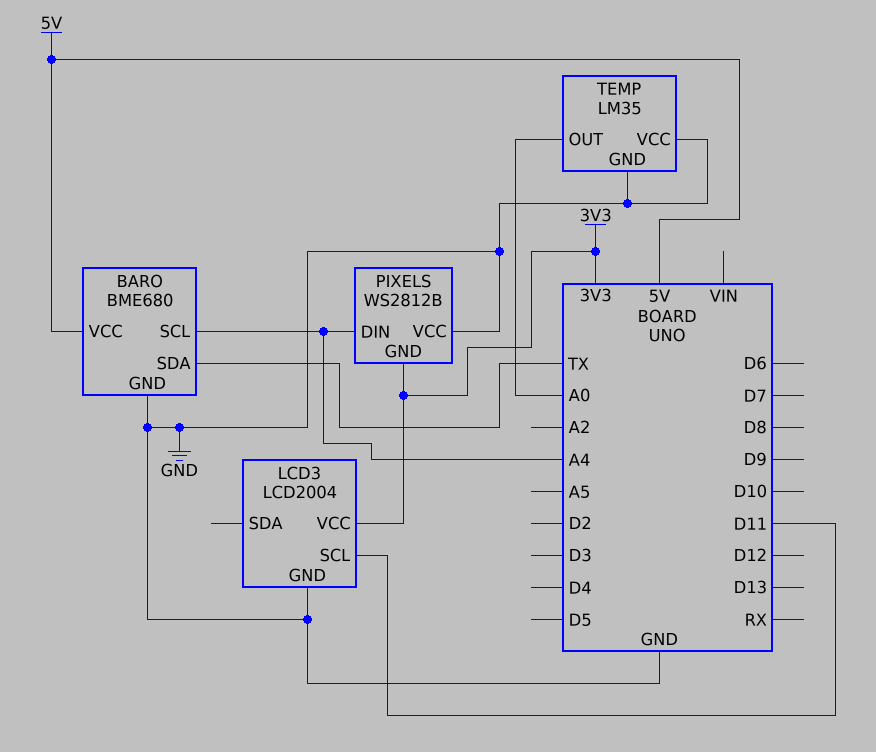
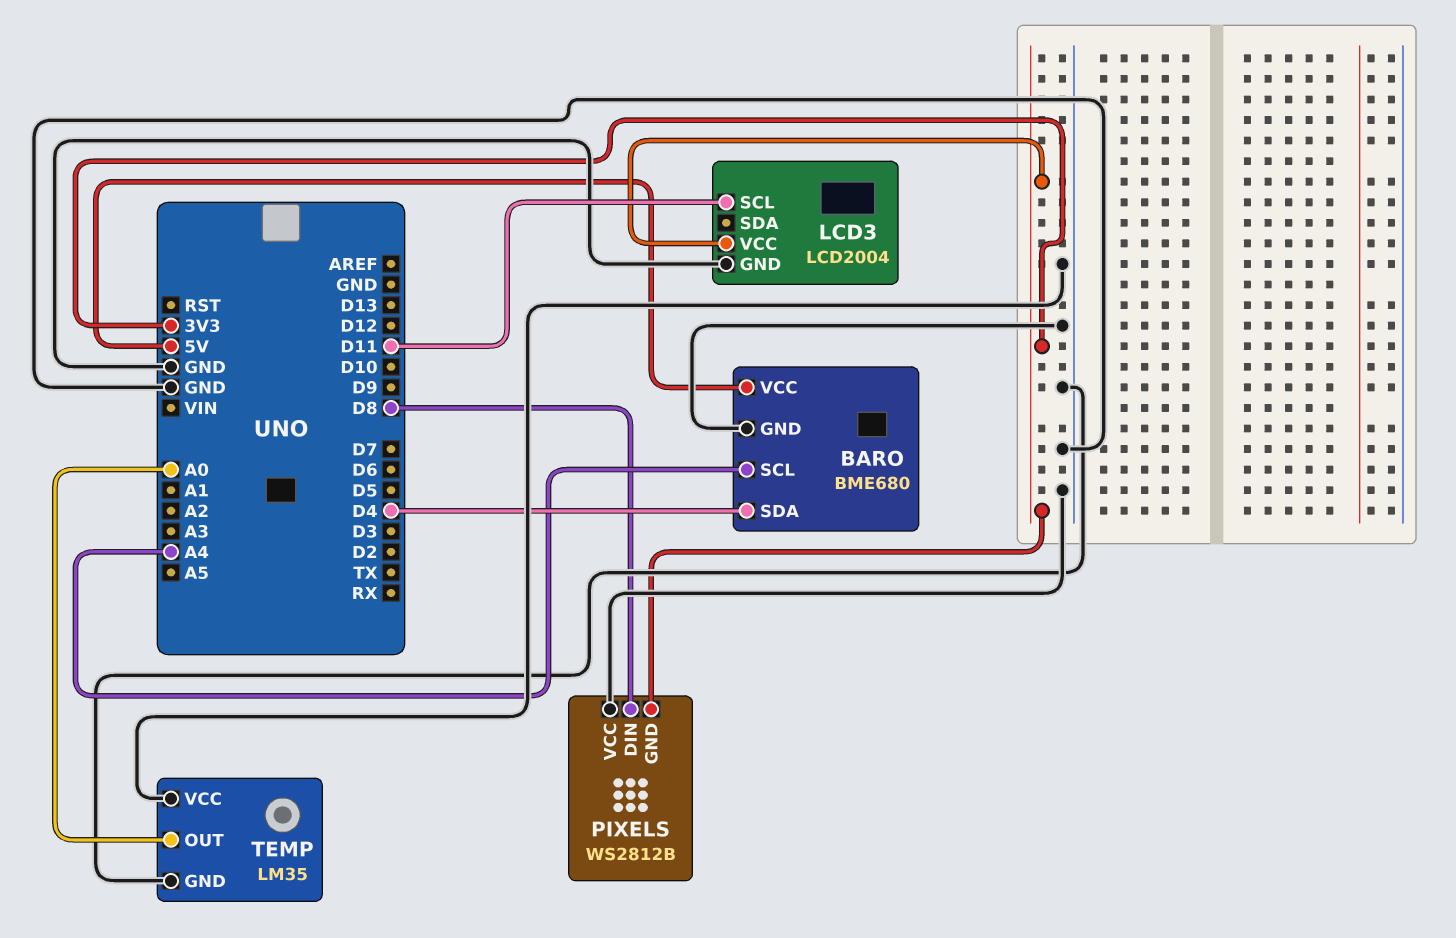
BARO pin SDA: TX -> D4
PIXELS pin DIN: A4 -> D8

